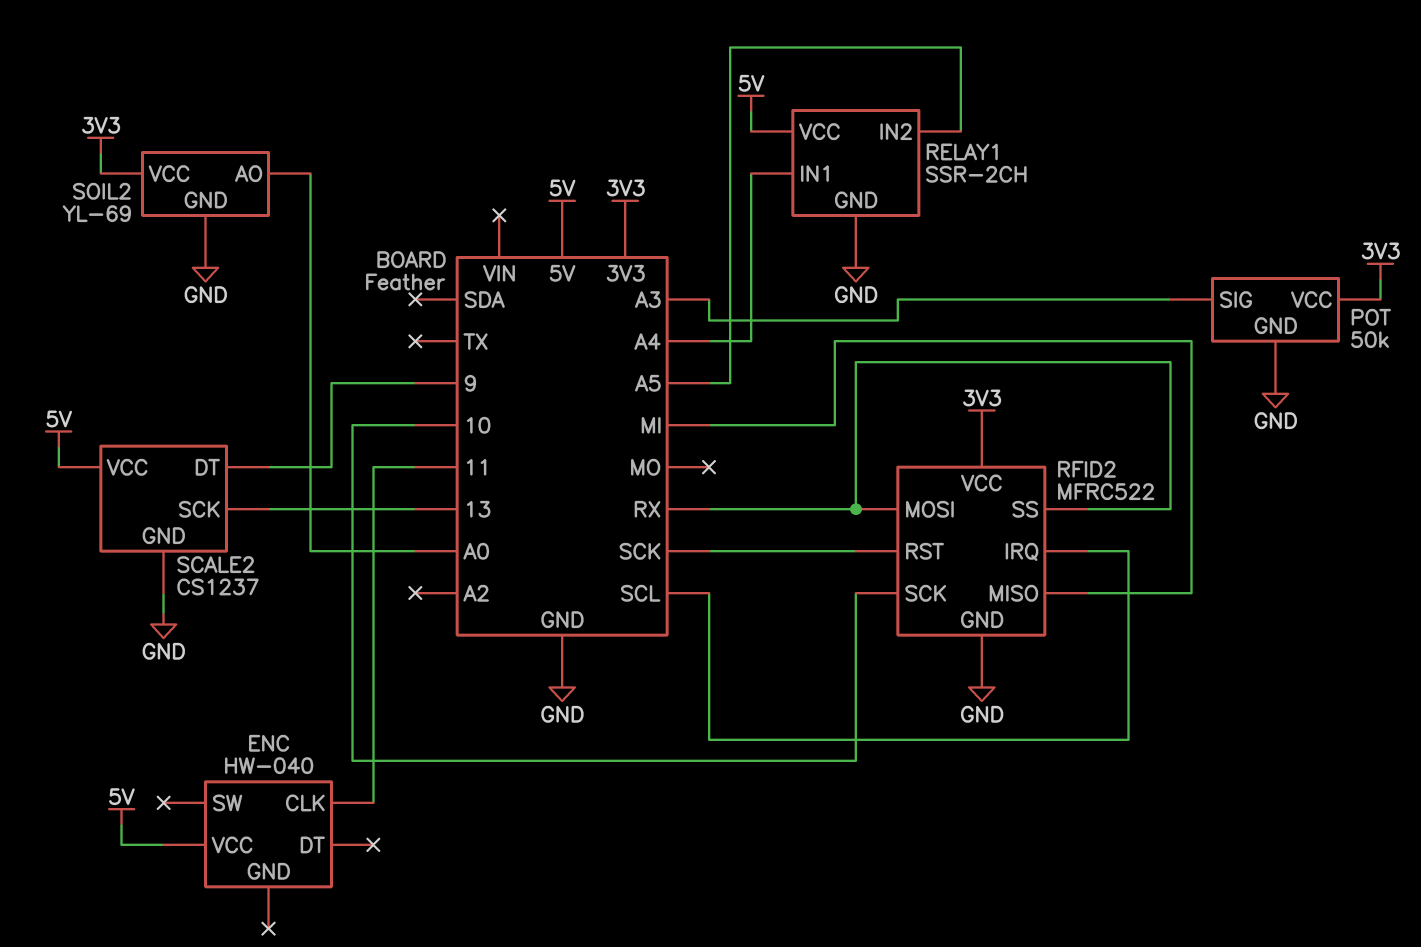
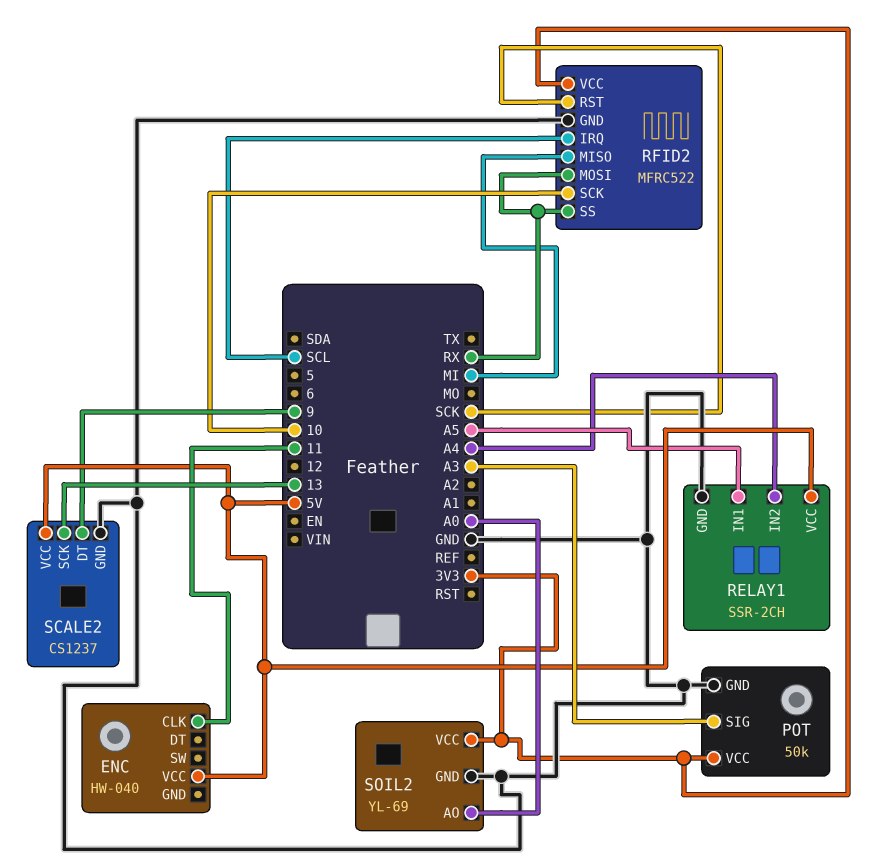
RELAY1 pin IN1: A4 -> A5
RELAY1 pin IN2: A5 -> A4

